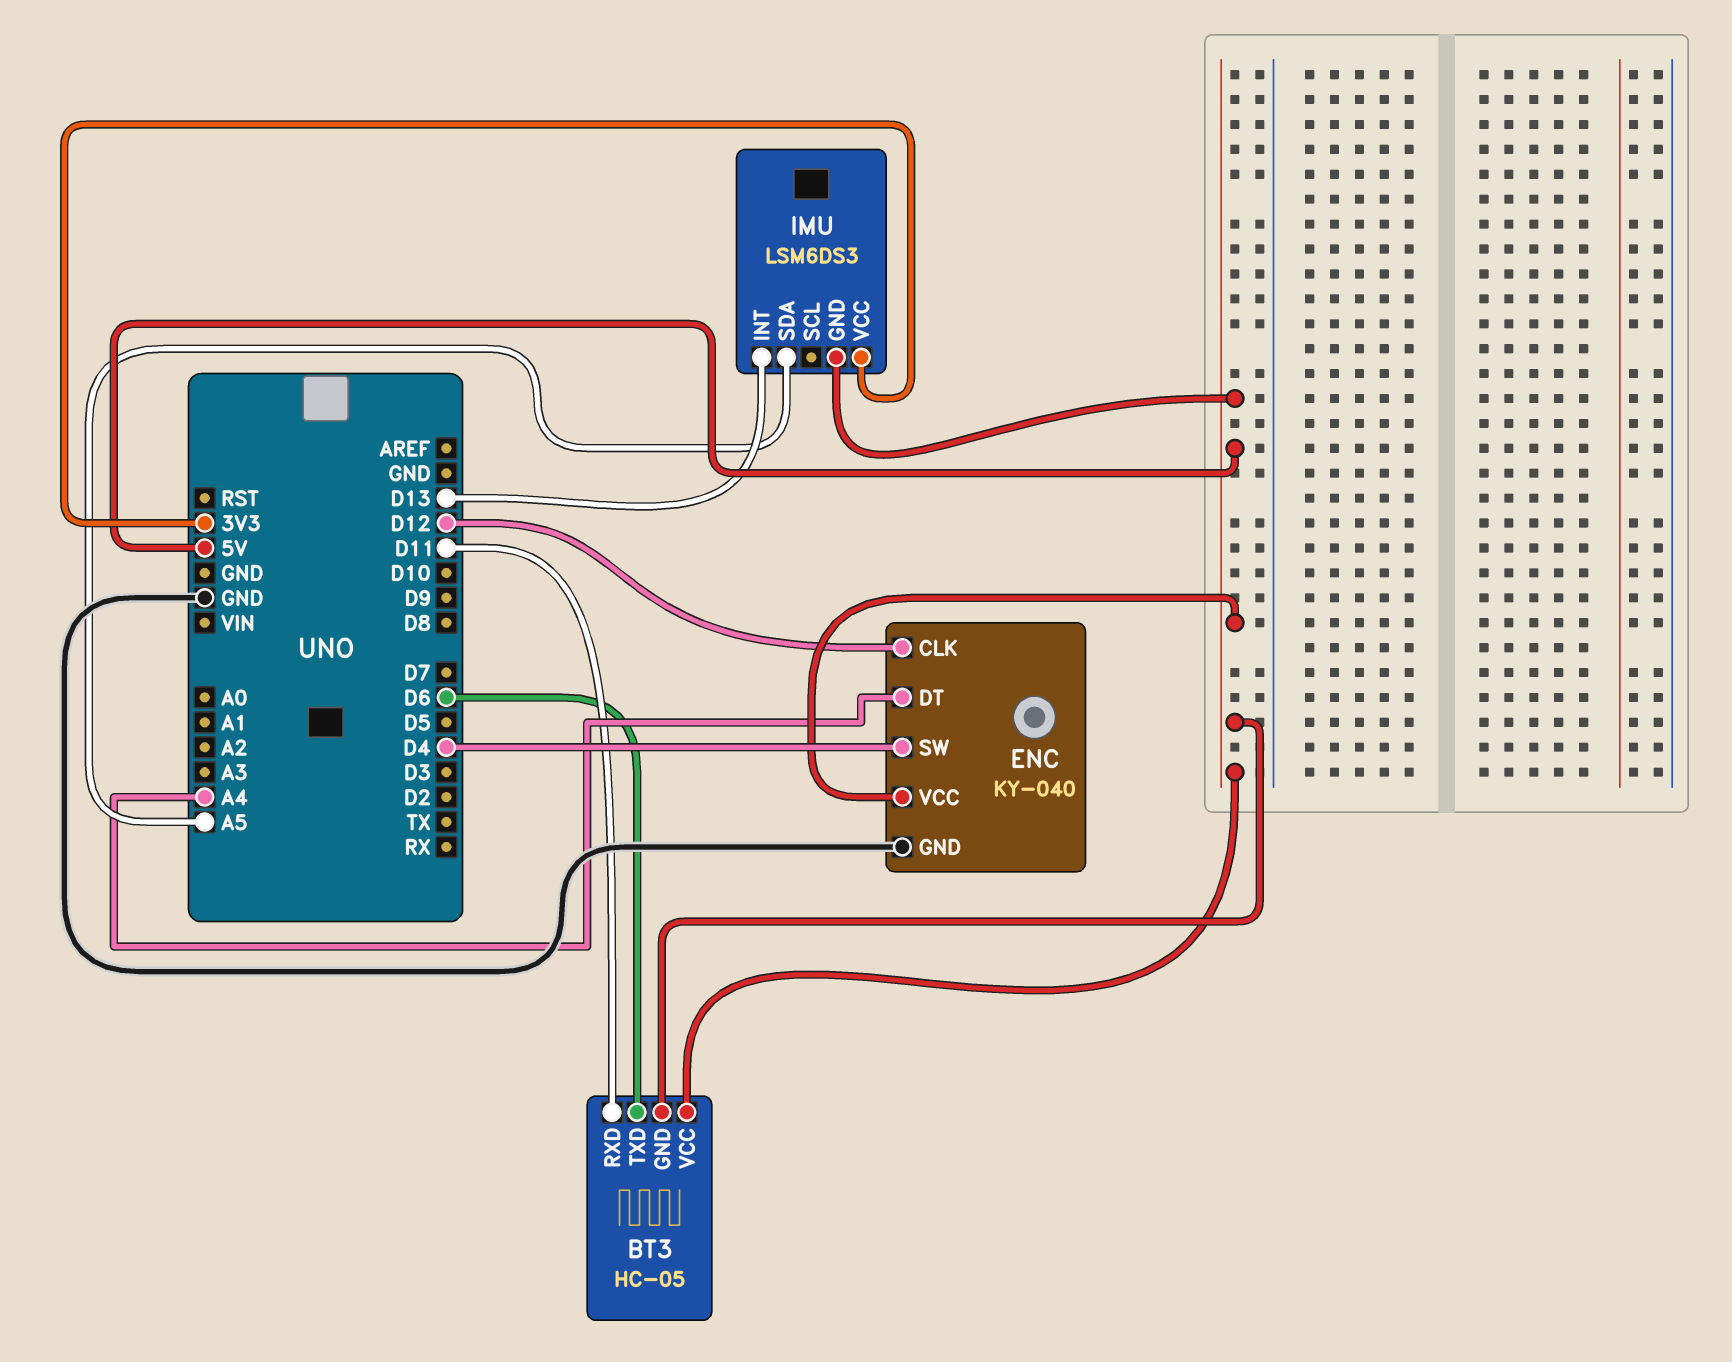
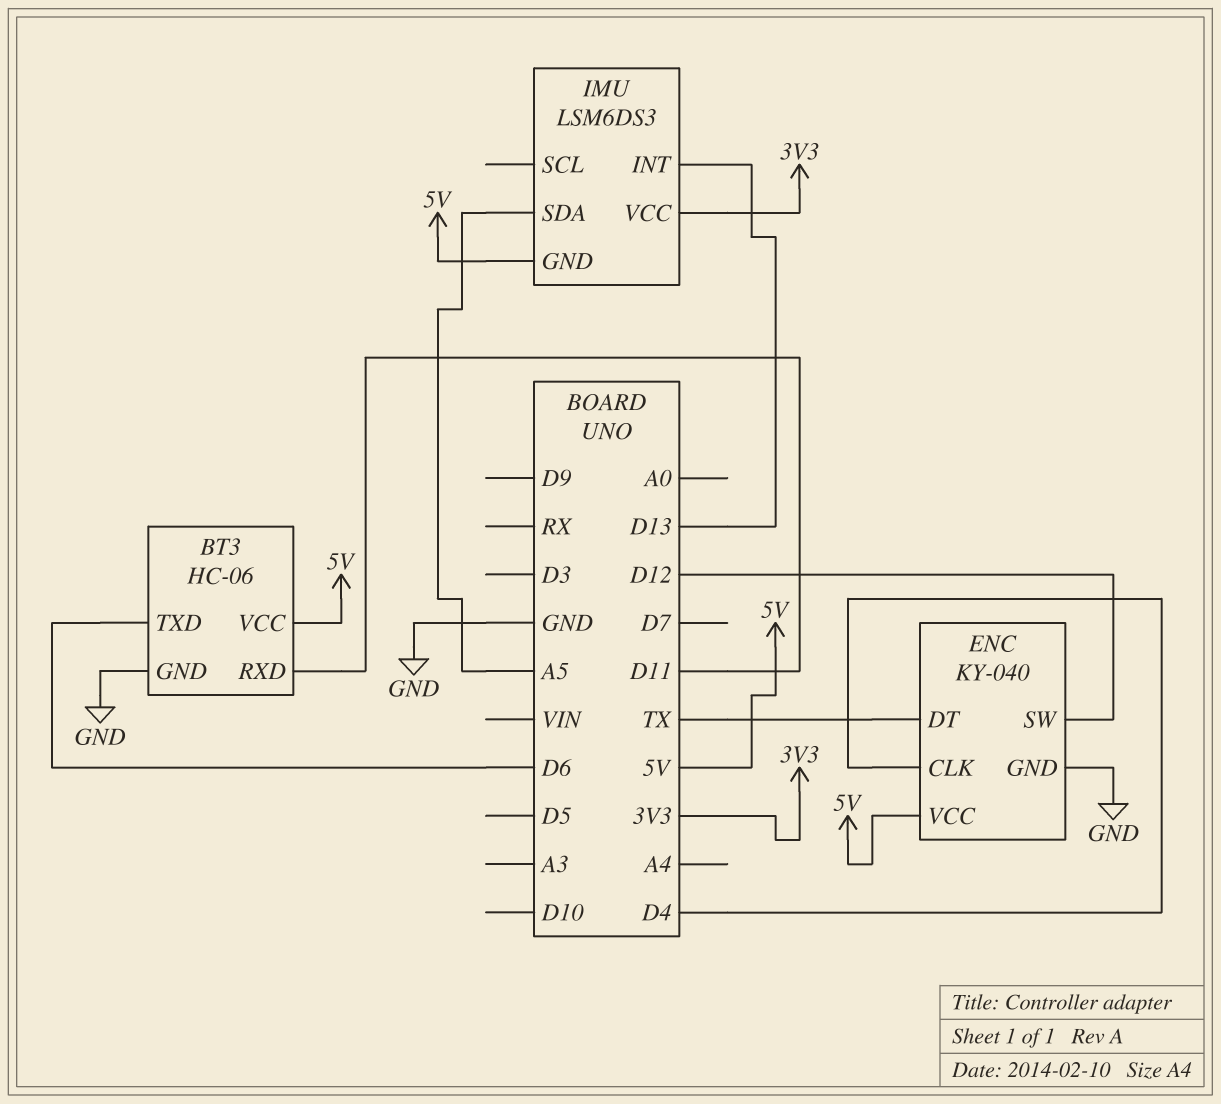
BT3: HC-05 -> HC-06
BT3 pin GND: 5V -> GND
ENC pin CLK: D12 -> D4
ENC pin DT: A4 -> TX
ENC pin SW: D4 -> D12

